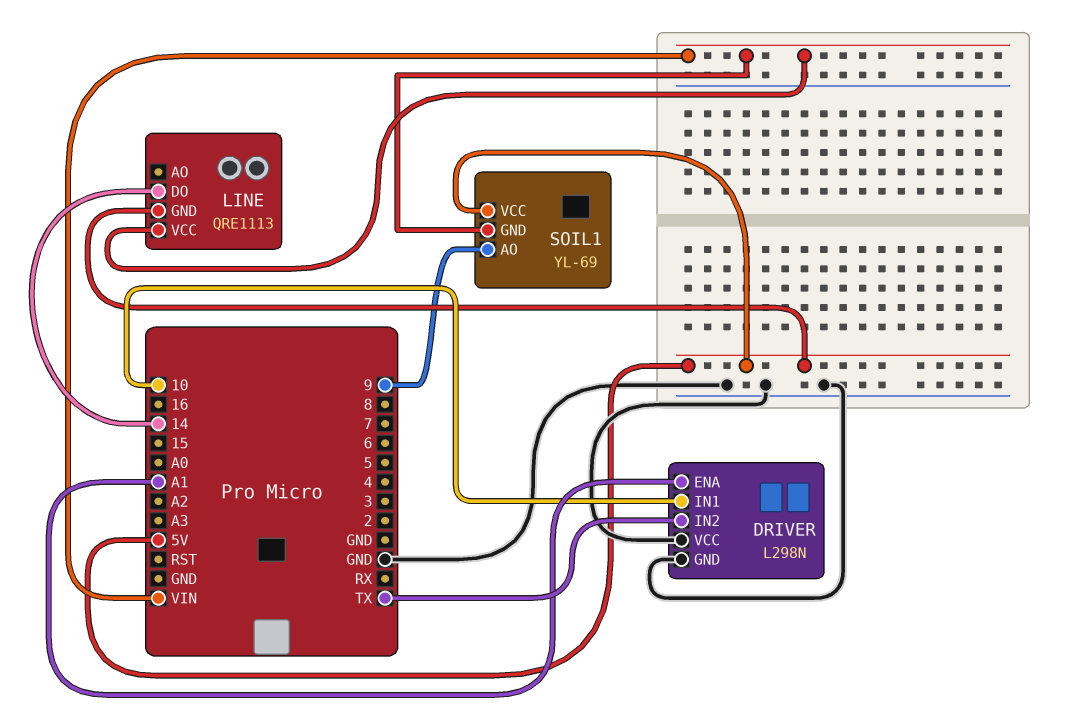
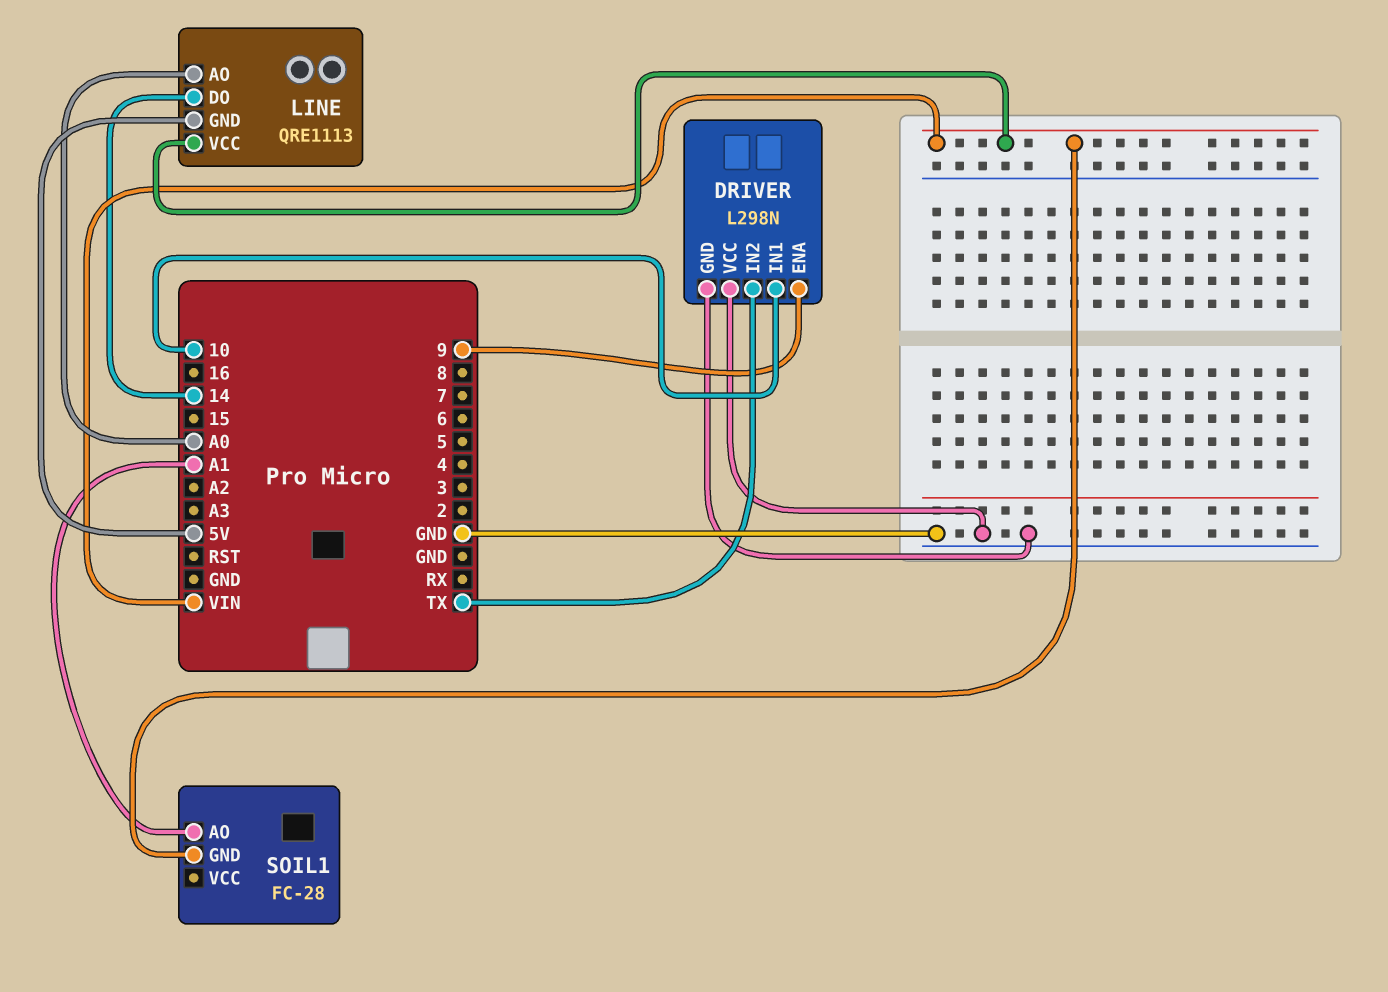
DRIVER pin ENA: A1 -> 9
LINE pin AO: none -> A0
SOIL1: YL-69 -> FC-28
SOIL1 pin AO: 9 -> A1
SOIL1 pin VCC: 5V -> none

